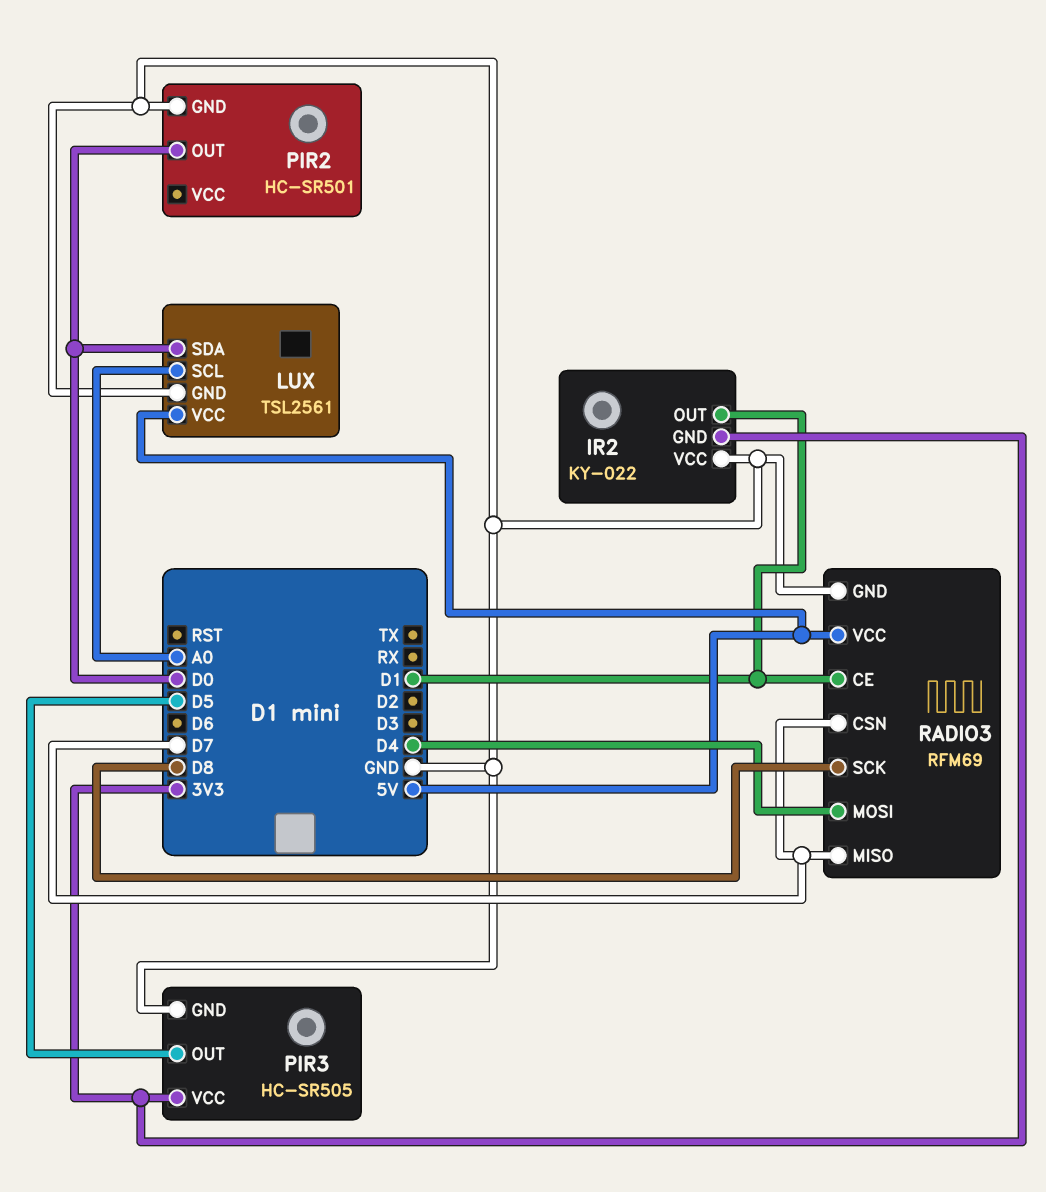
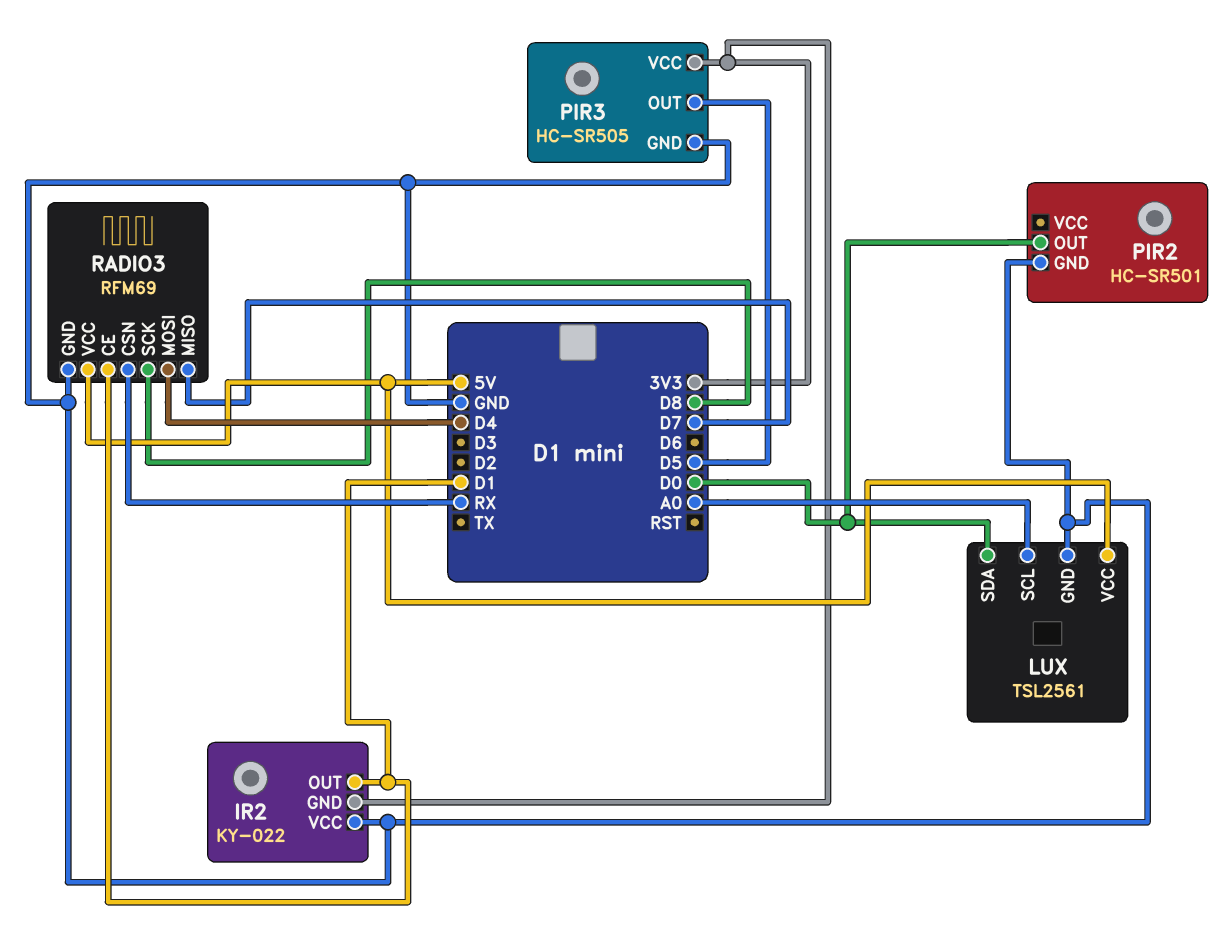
RADIO3 pin CSN: D7 -> RX

